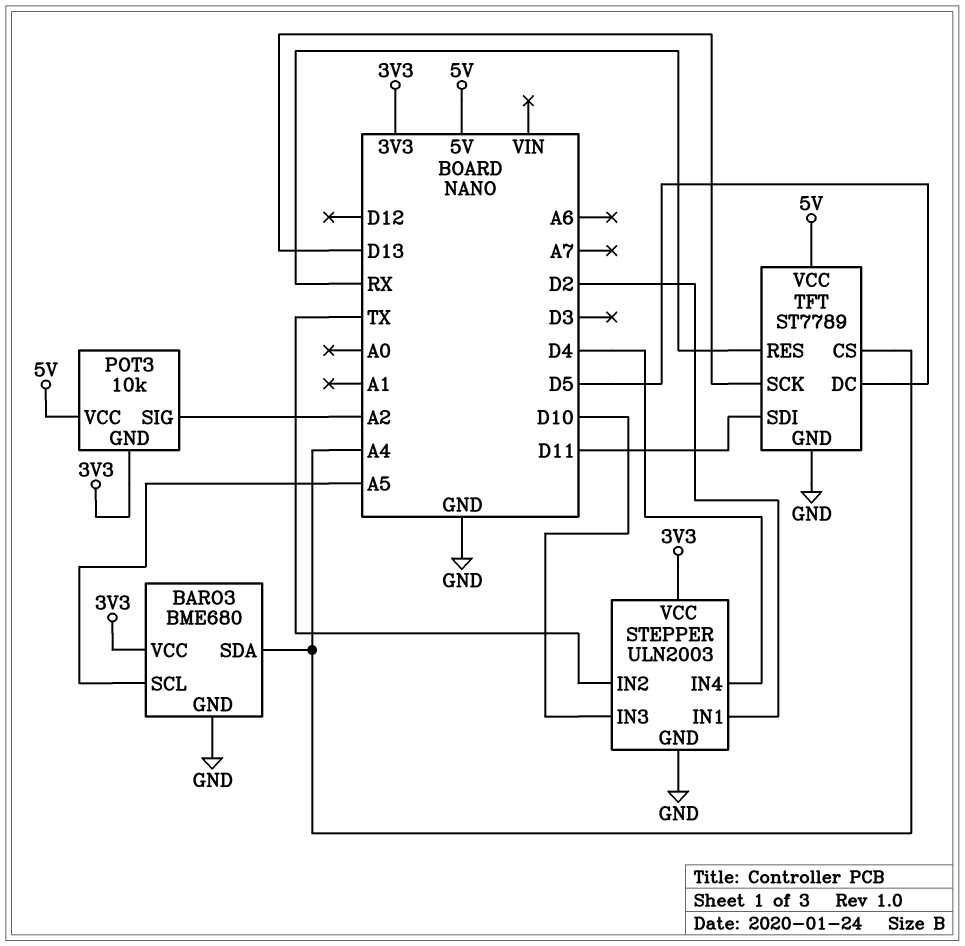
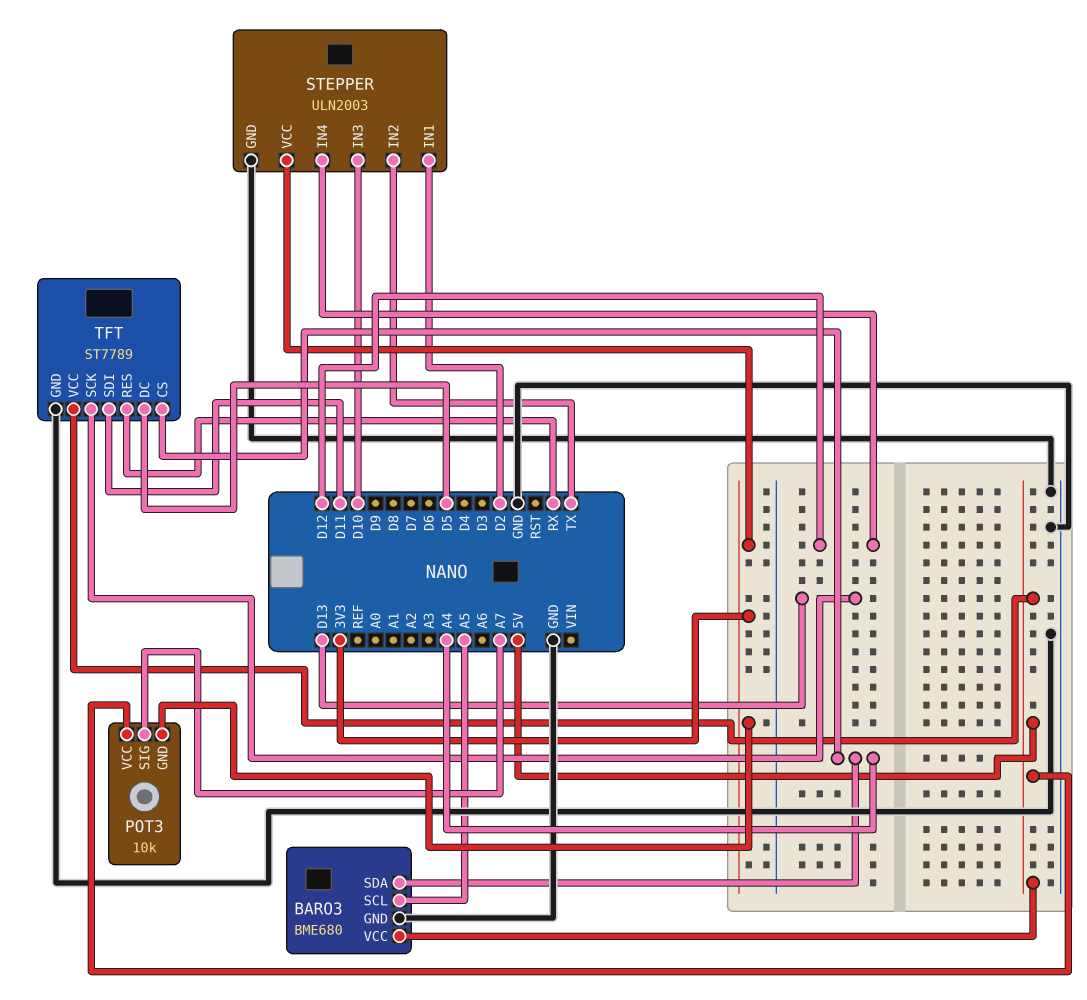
BARO3 pin VCC: 3V3 -> 5V
POT3 pin SIG: A2 -> A7
STEPPER pin IN4: D4 -> D12

